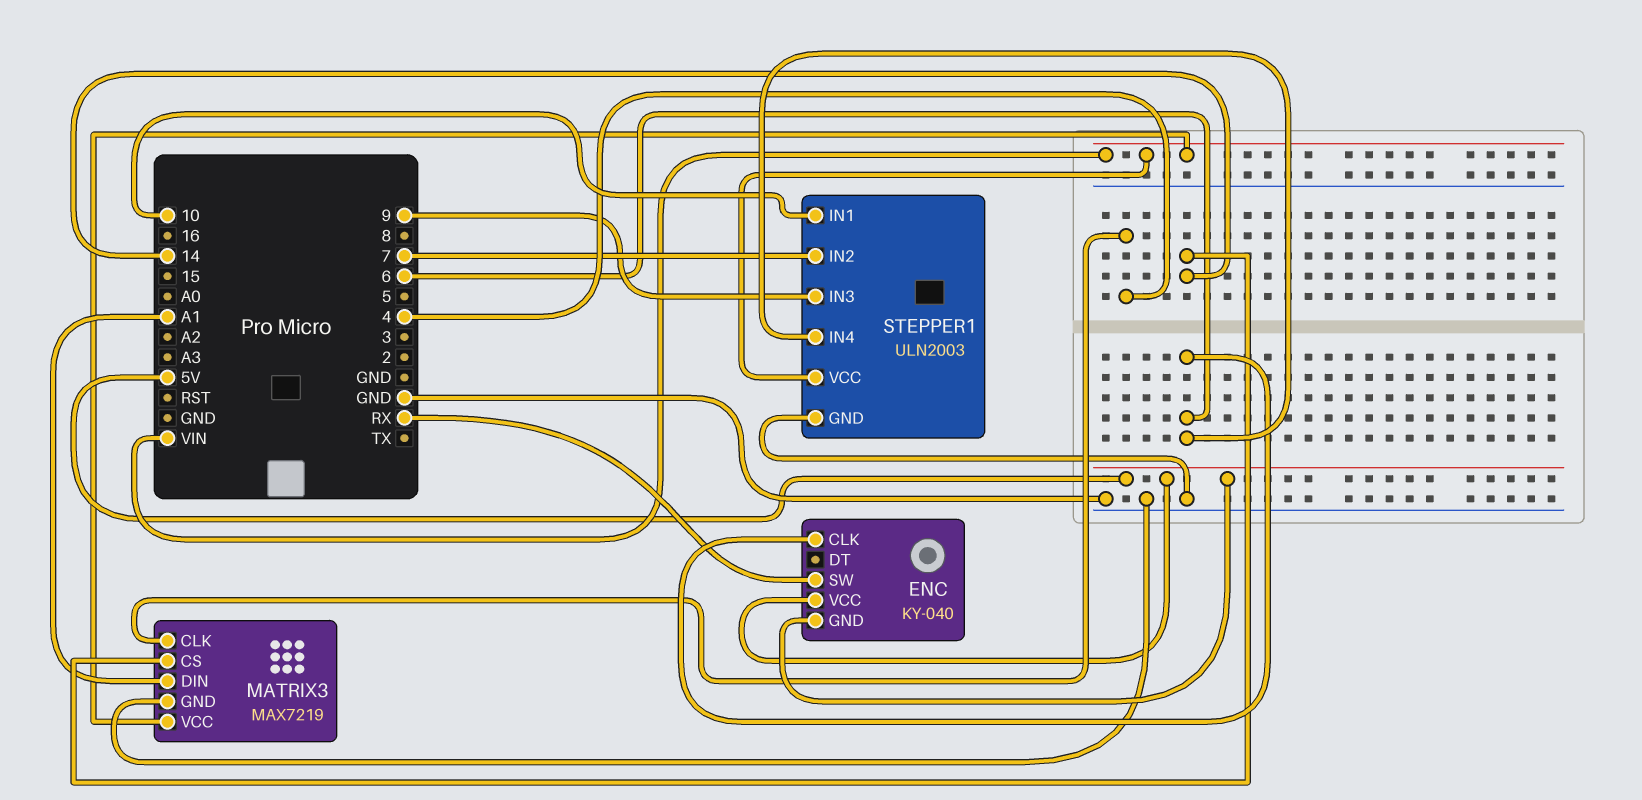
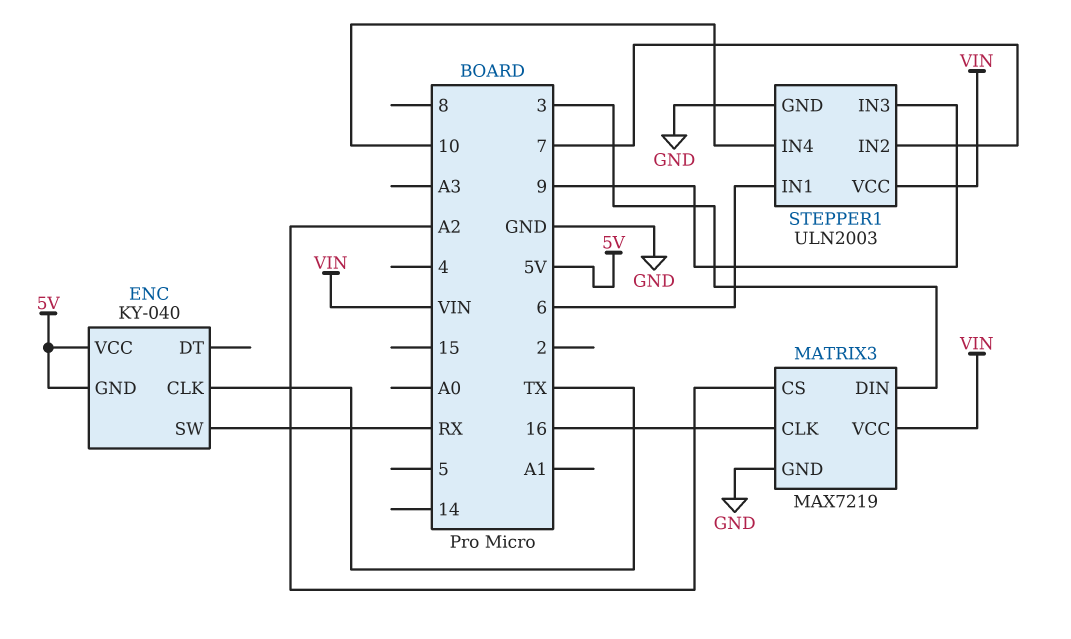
ENC pin CLK: 6 -> TX
MATRIX3 pin CLK: 4 -> 16
MATRIX3 pin CS: 14 -> A2
MATRIX3 pin DIN: A1 -> 3
STEPPER1 pin IN1: 10 -> 6
STEPPER1 pin IN4: 6 -> 10

